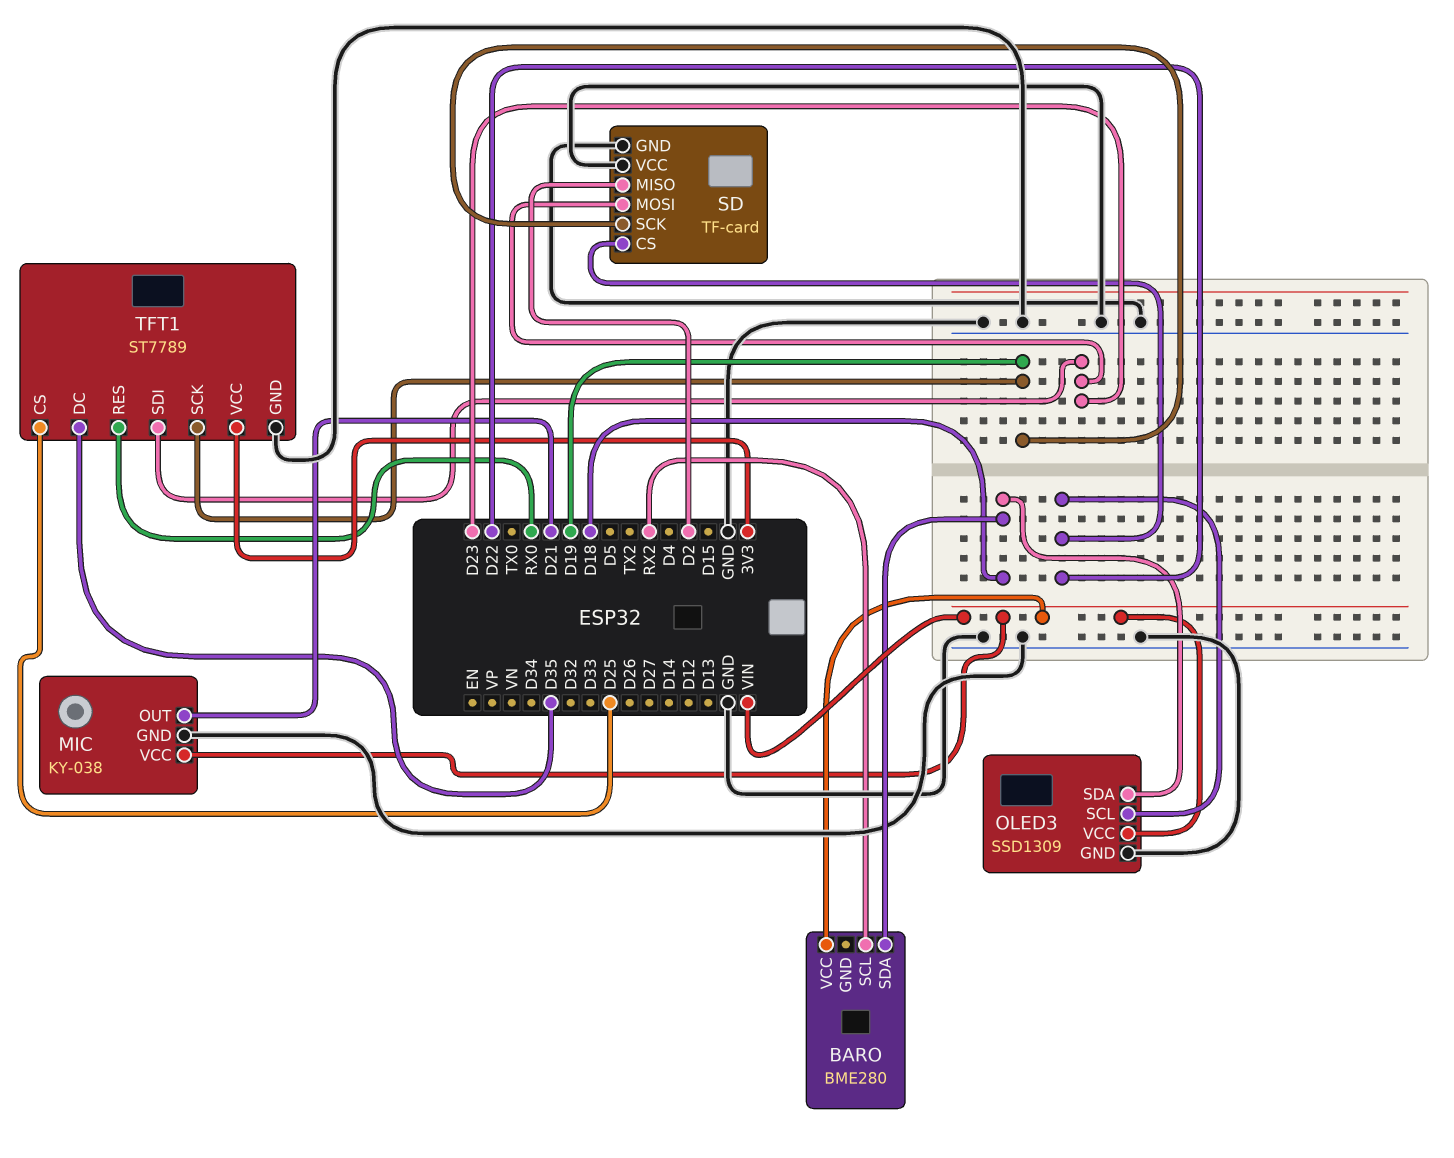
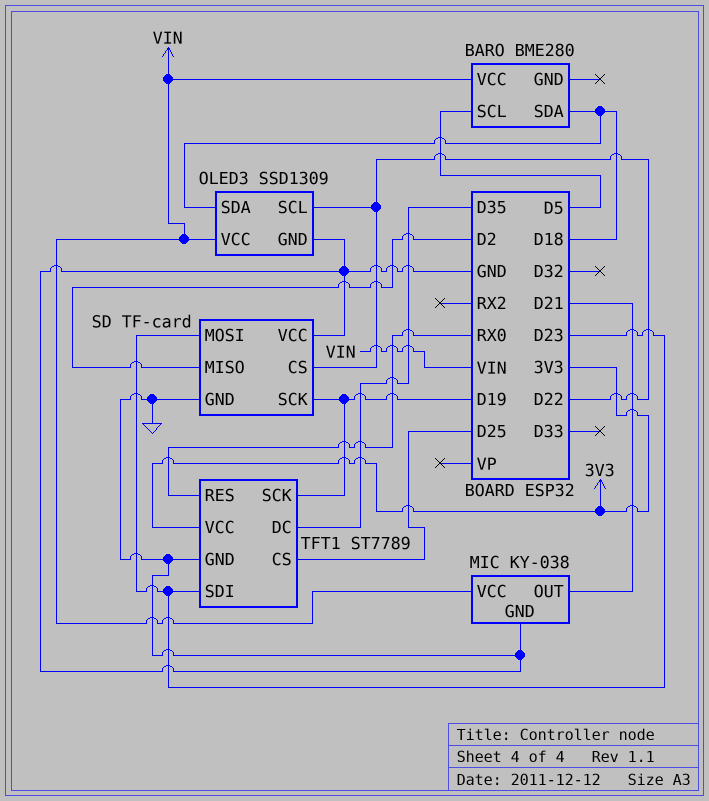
BARO pin SCL: RX2 -> D5

